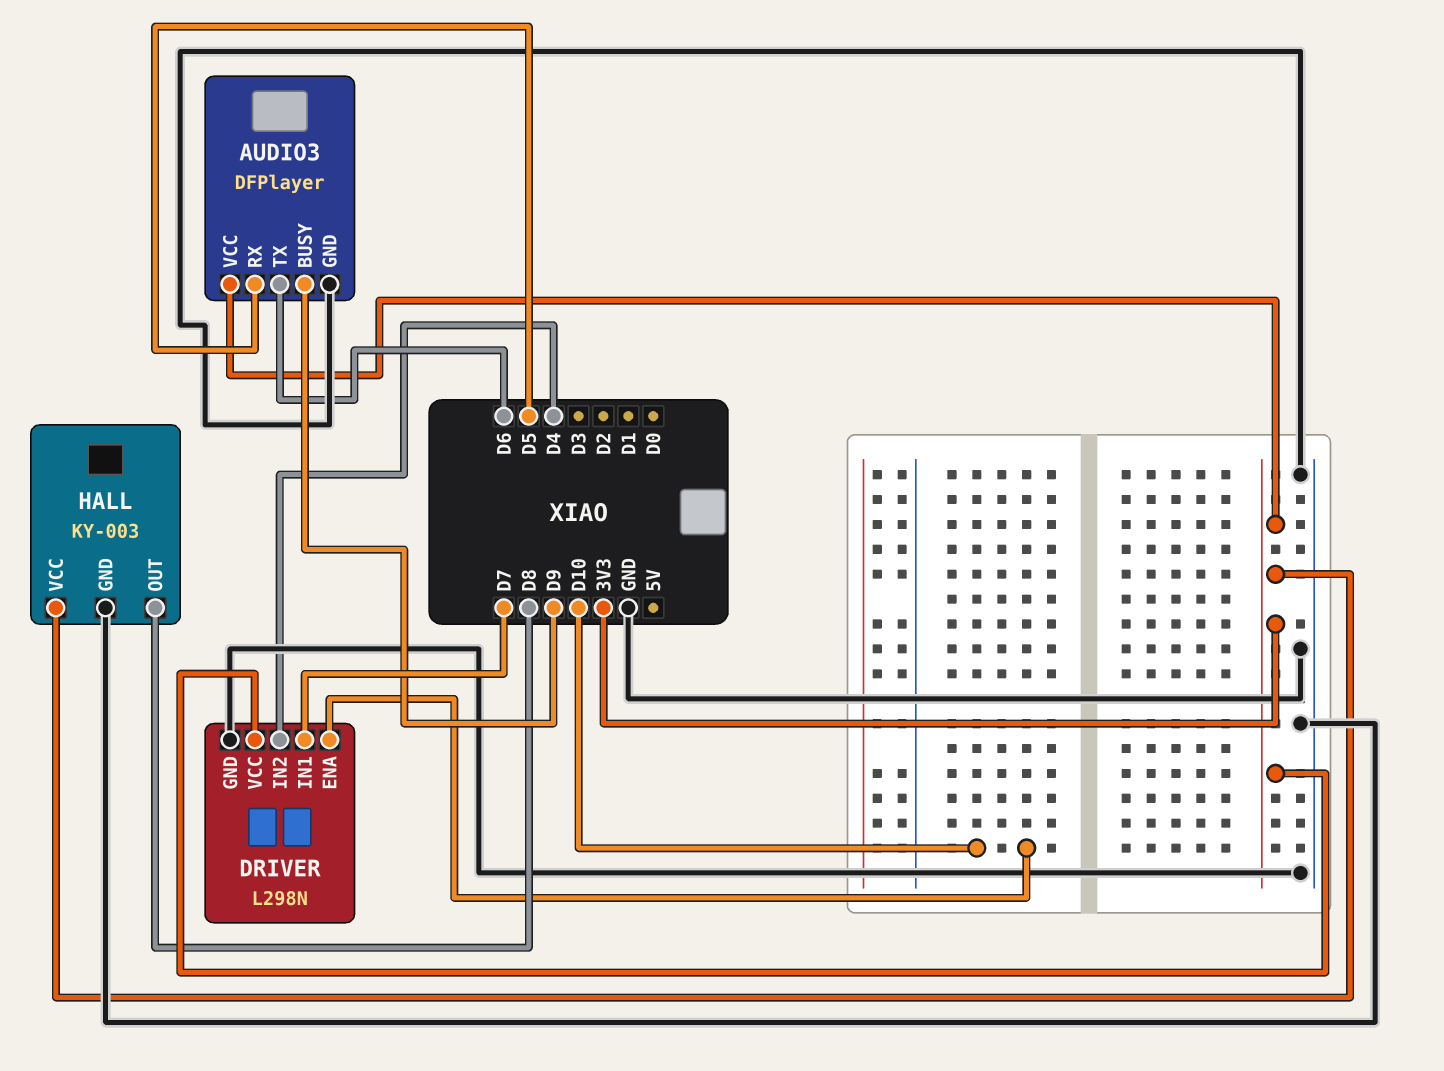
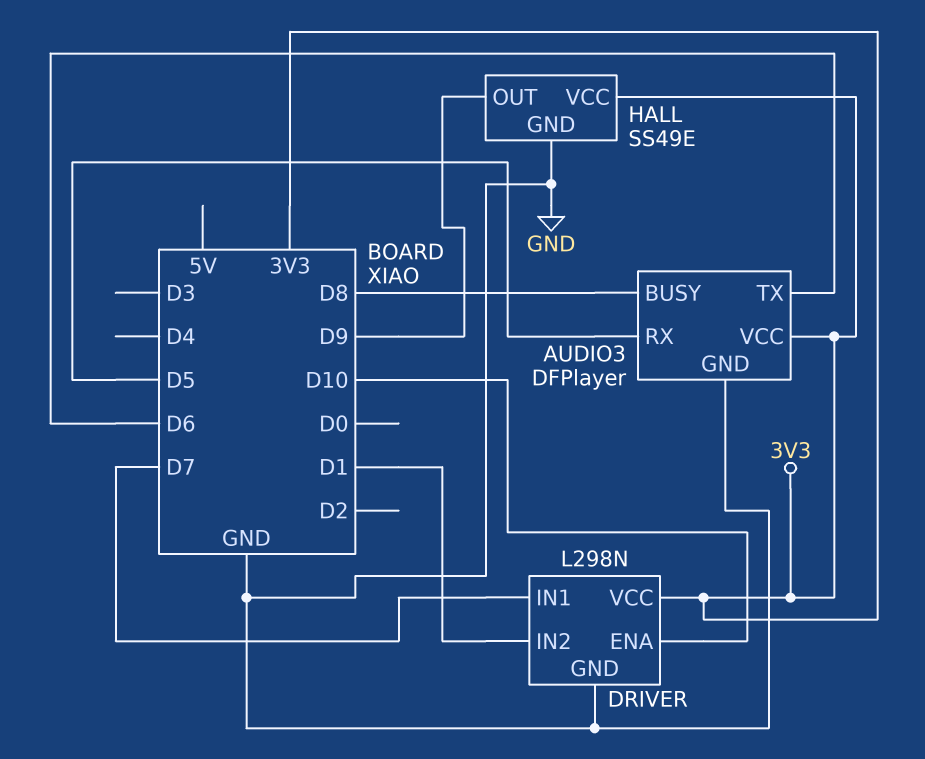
AUDIO3 pin BUSY: D9 -> D8
DRIVER pin IN2: D4 -> D1
HALL: KY-003 -> SS49E
HALL pin OUT: D8 -> D9

